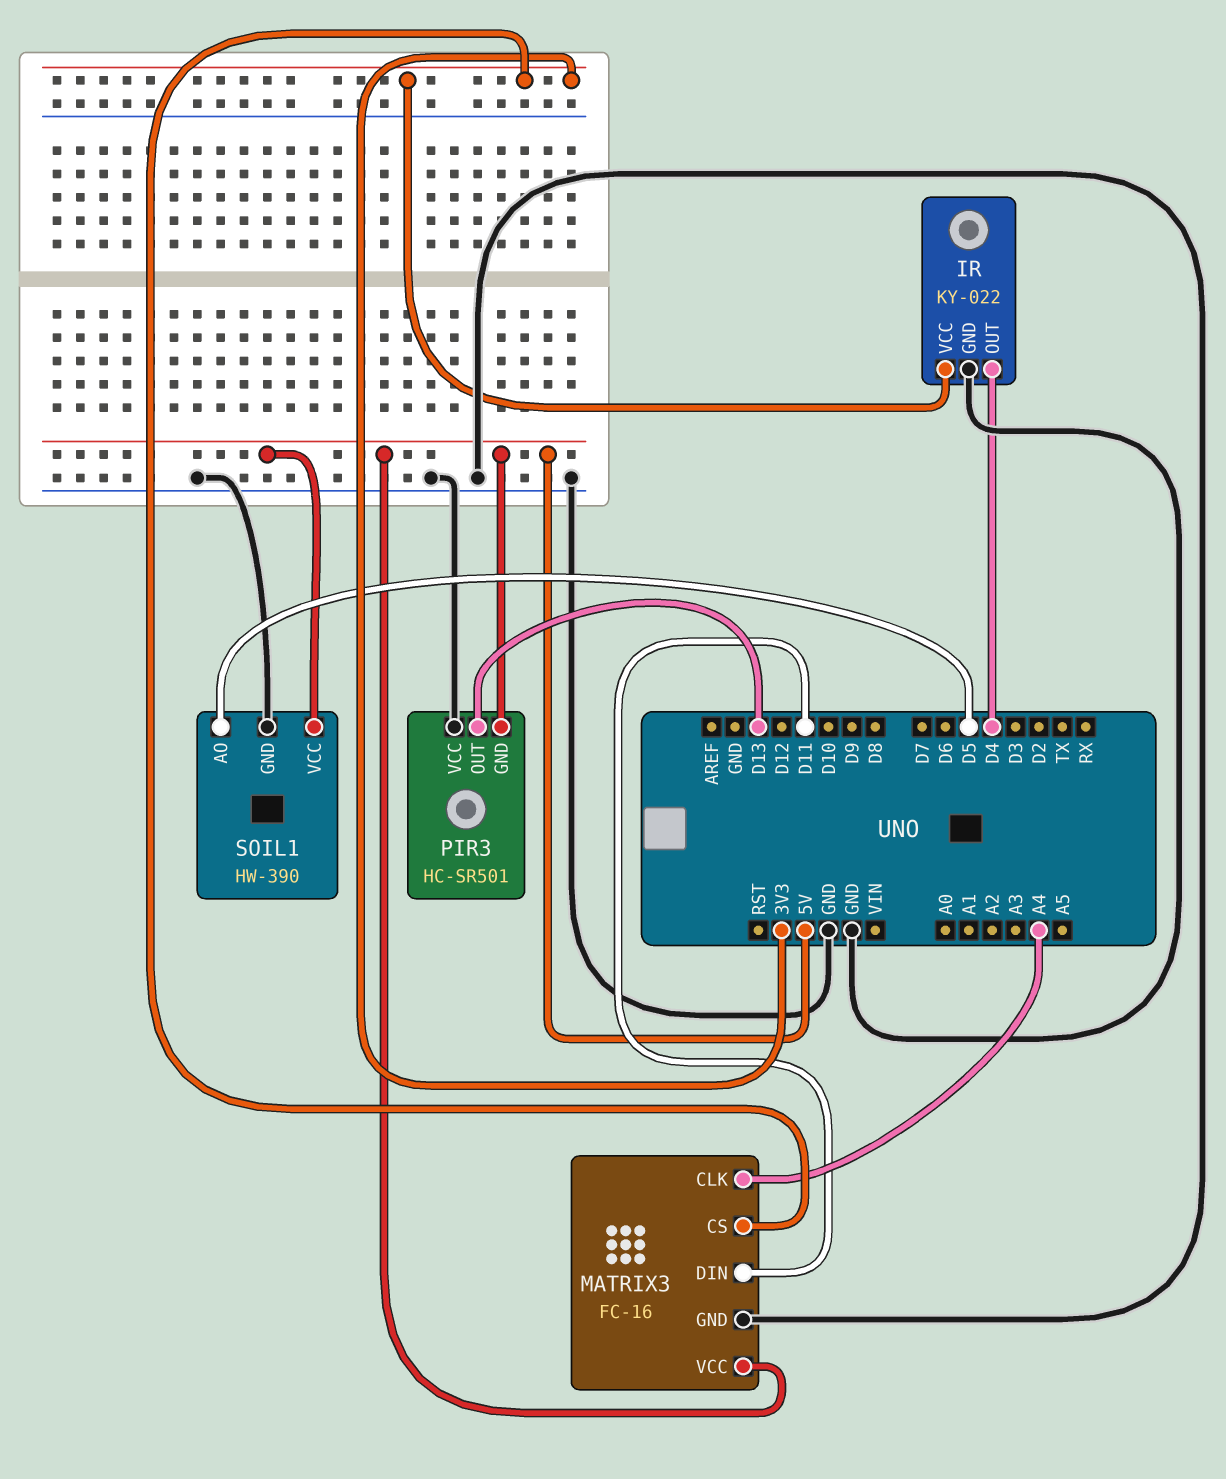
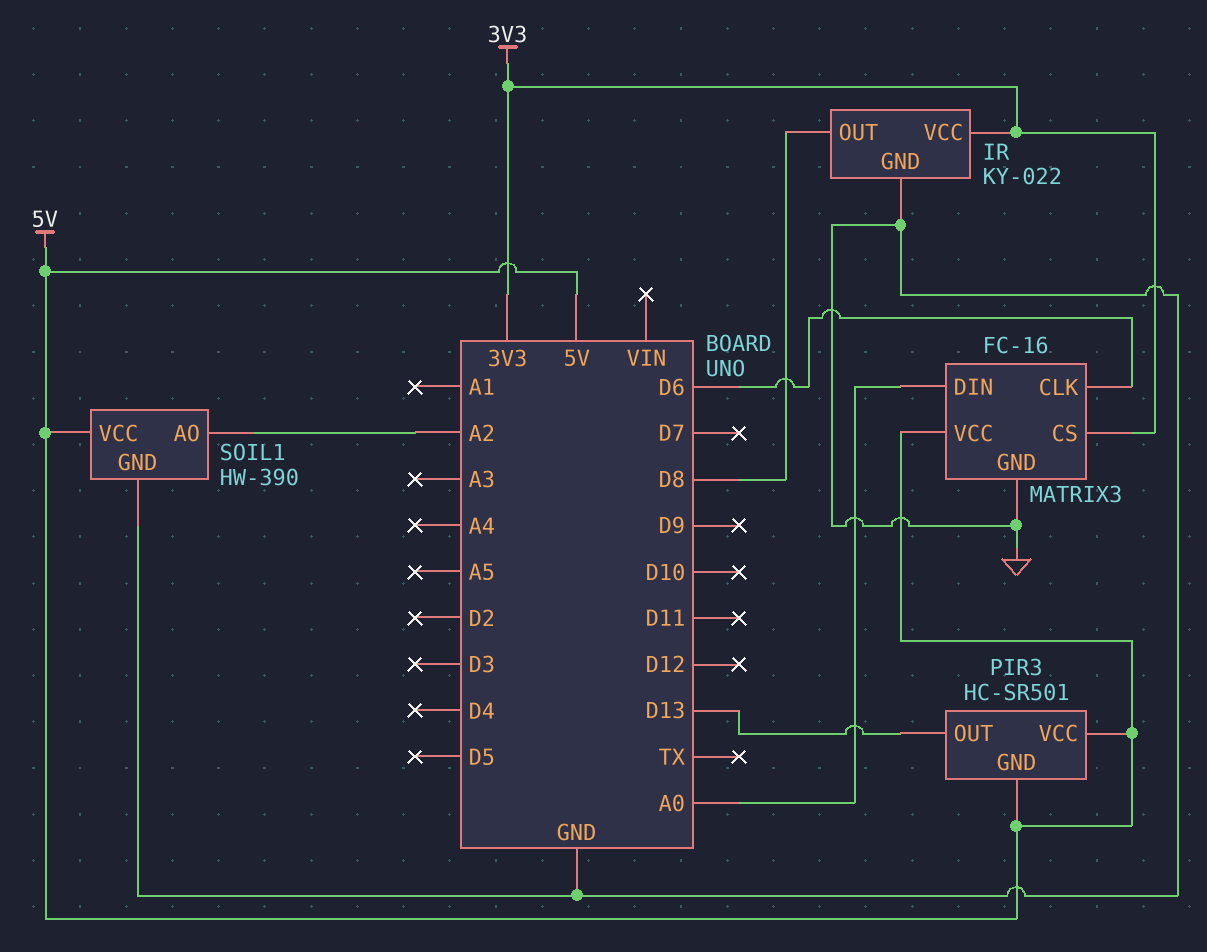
IR pin OUT: D4 -> D8
MATRIX3 pin CLK: A4 -> D6
MATRIX3 pin DIN: D11 -> A0
PIR3 pin VCC: GND -> 5V
SOIL1 pin AO: D5 -> A2

